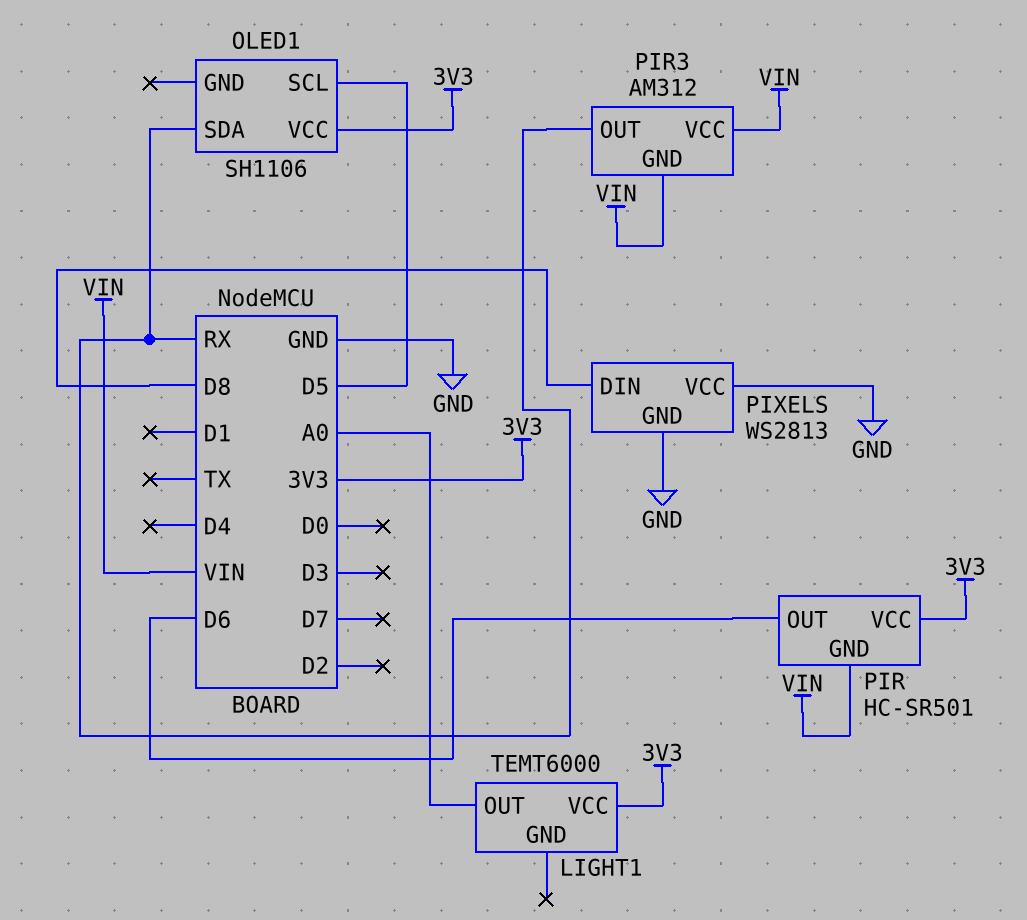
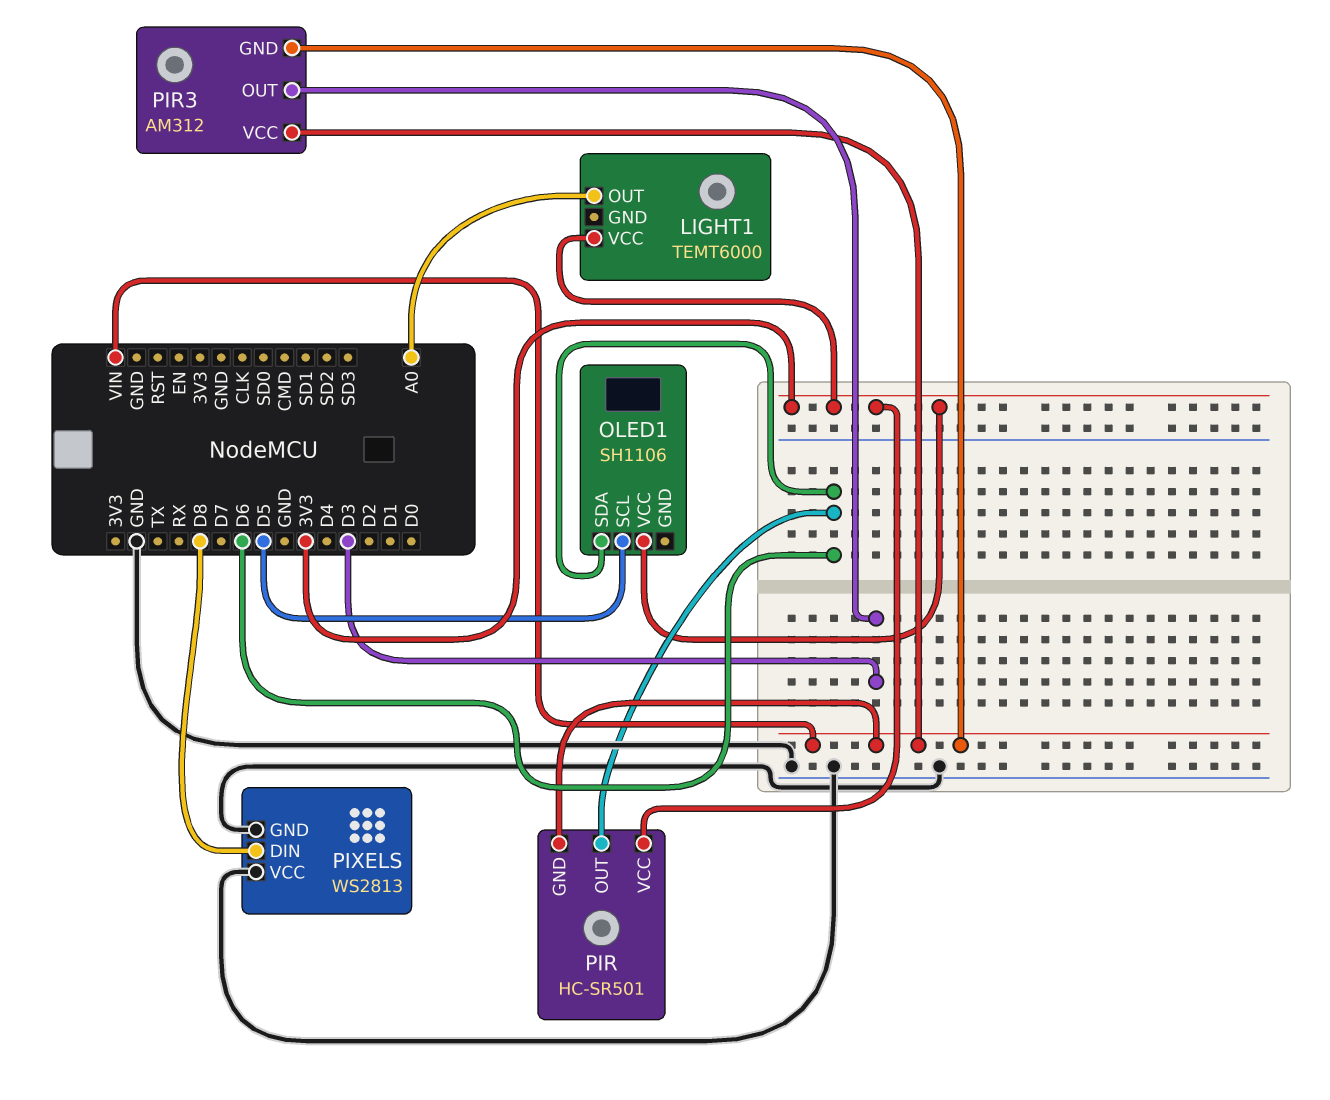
OLED1 pin SDA: RX -> D6
PIR3 pin OUT: RX -> D3

